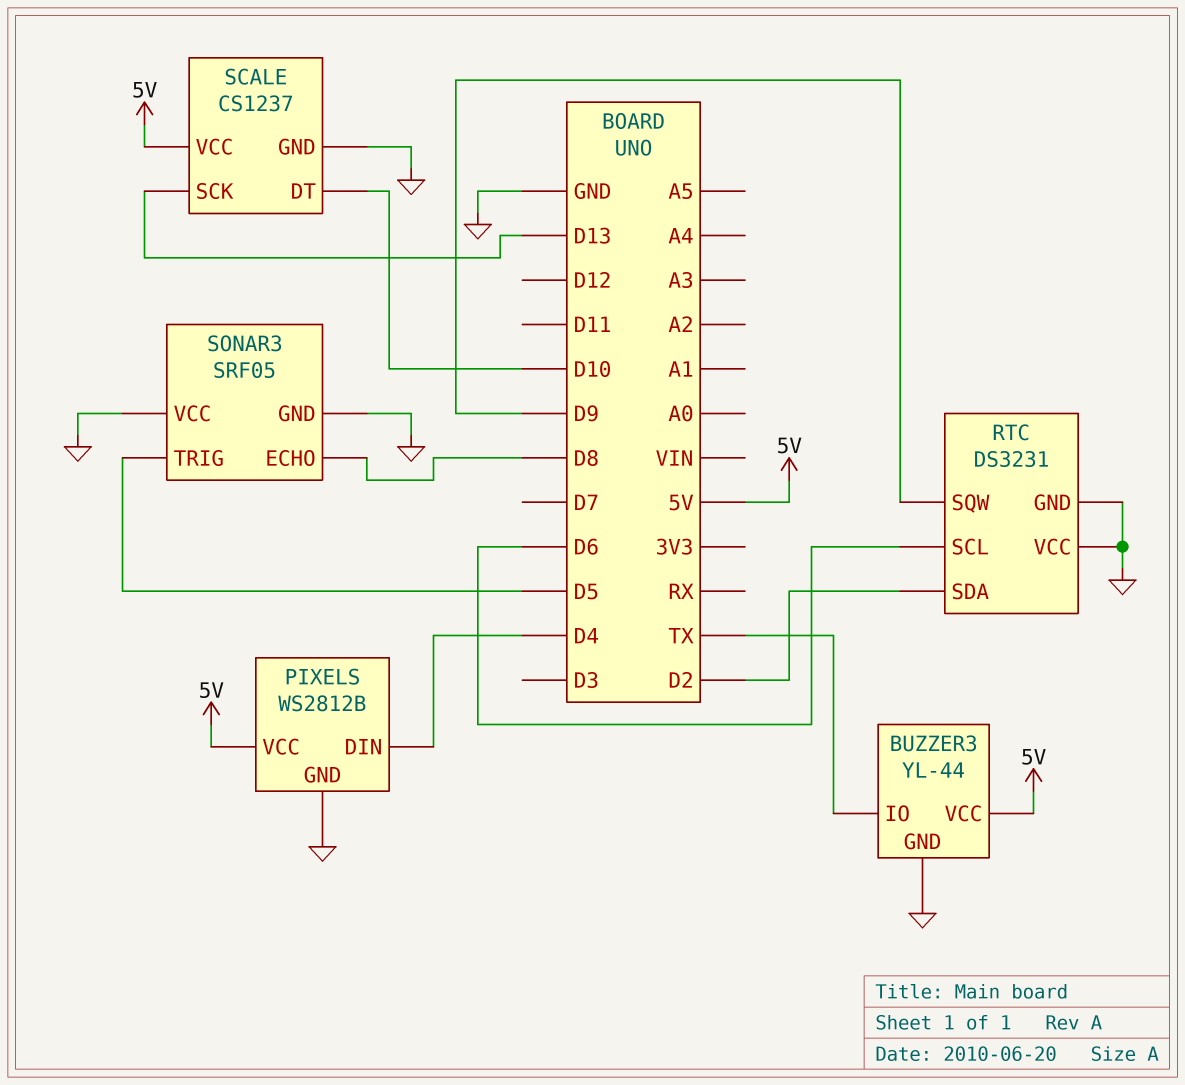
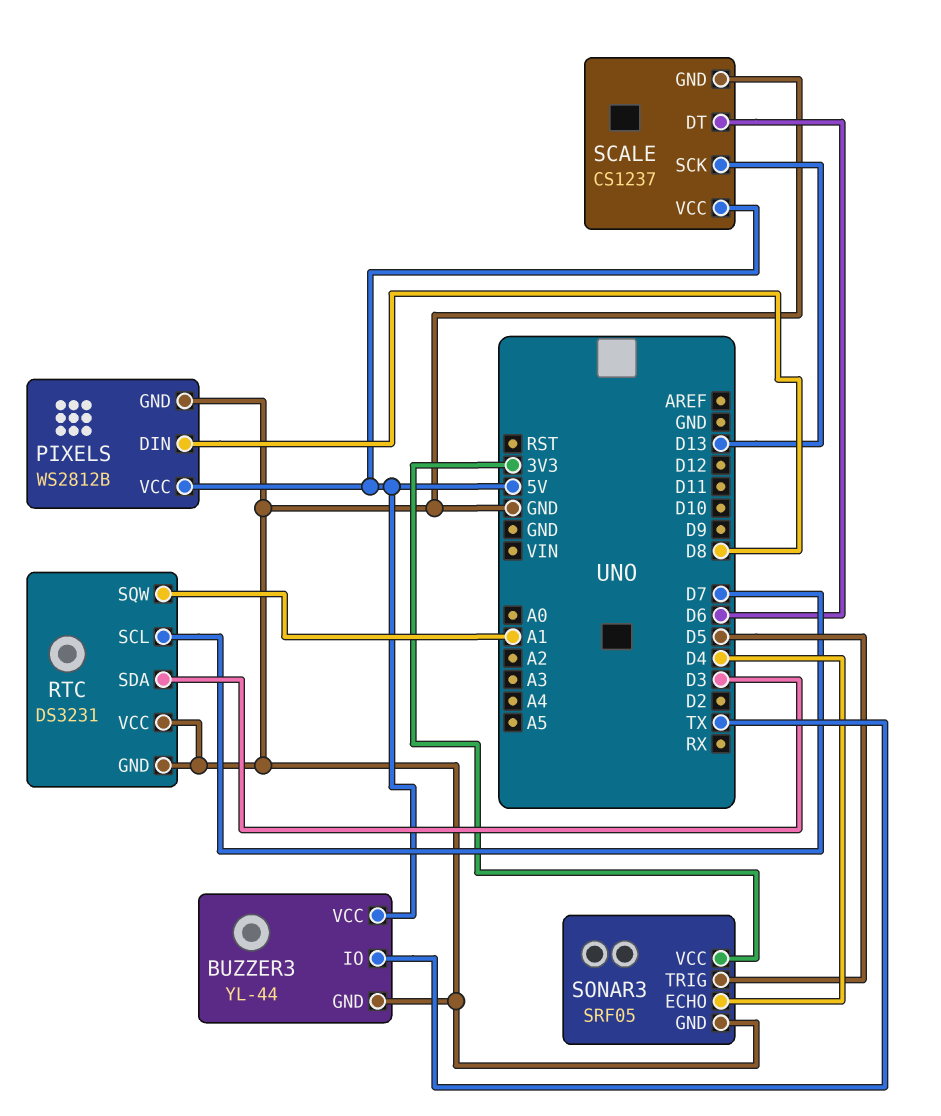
PIXELS pin DIN: D4 -> D8
RTC pin SCL: D6 -> D7
RTC pin SDA: D2 -> D3
RTC pin SQW: D9 -> A1
SCALE pin DT: D10 -> D6
SONAR3 pin ECHO: D8 -> D4
SONAR3 pin VCC: GND -> 3V3

